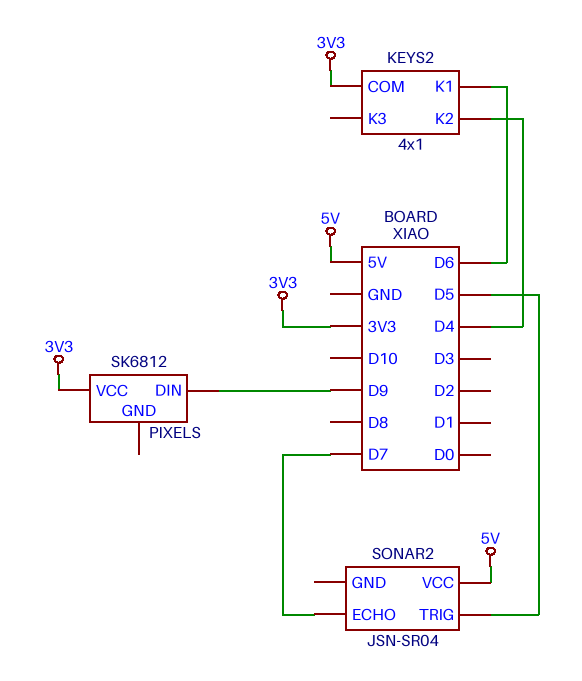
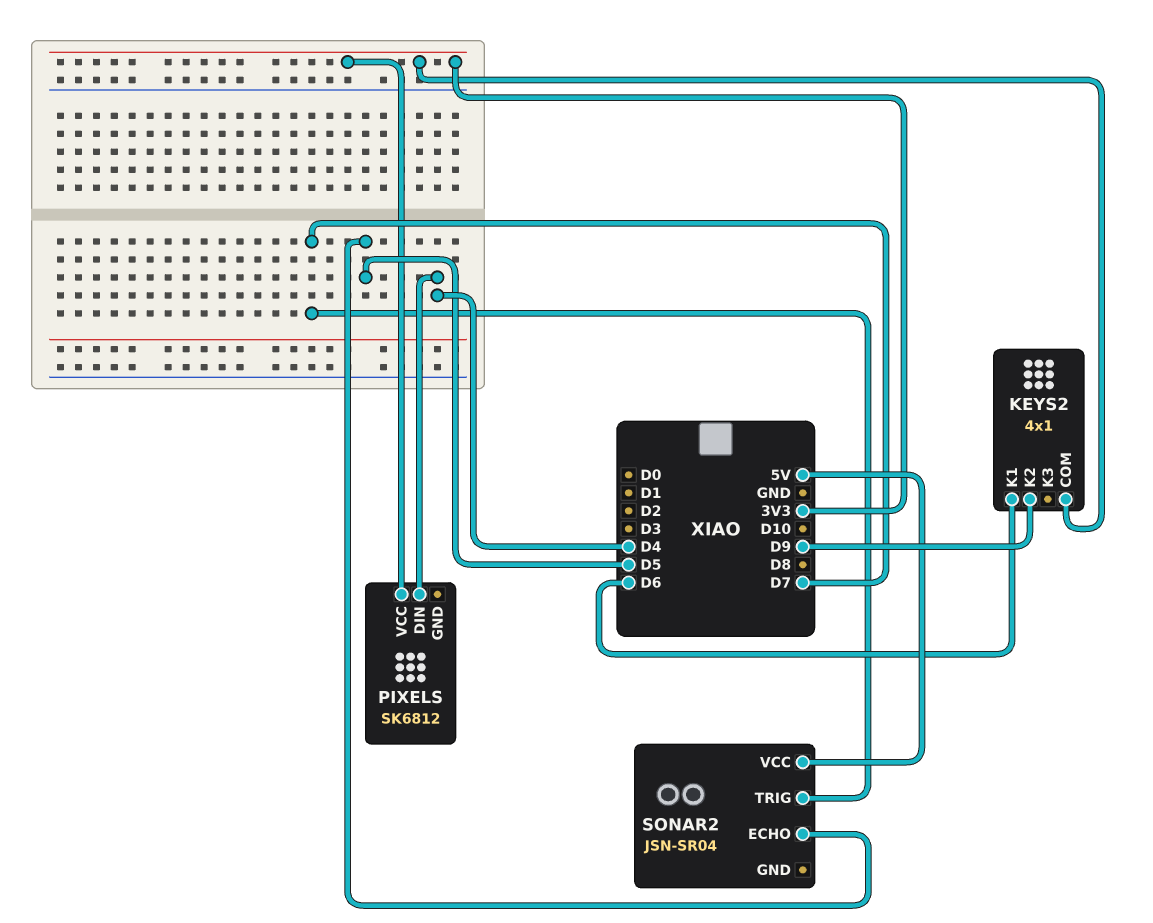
KEYS2 pin K2: D4 -> D9
PIXELS pin DIN: D9 -> D4
SONAR2 pin ECHO: D7 -> D5
SONAR2 pin TRIG: D5 -> D7

